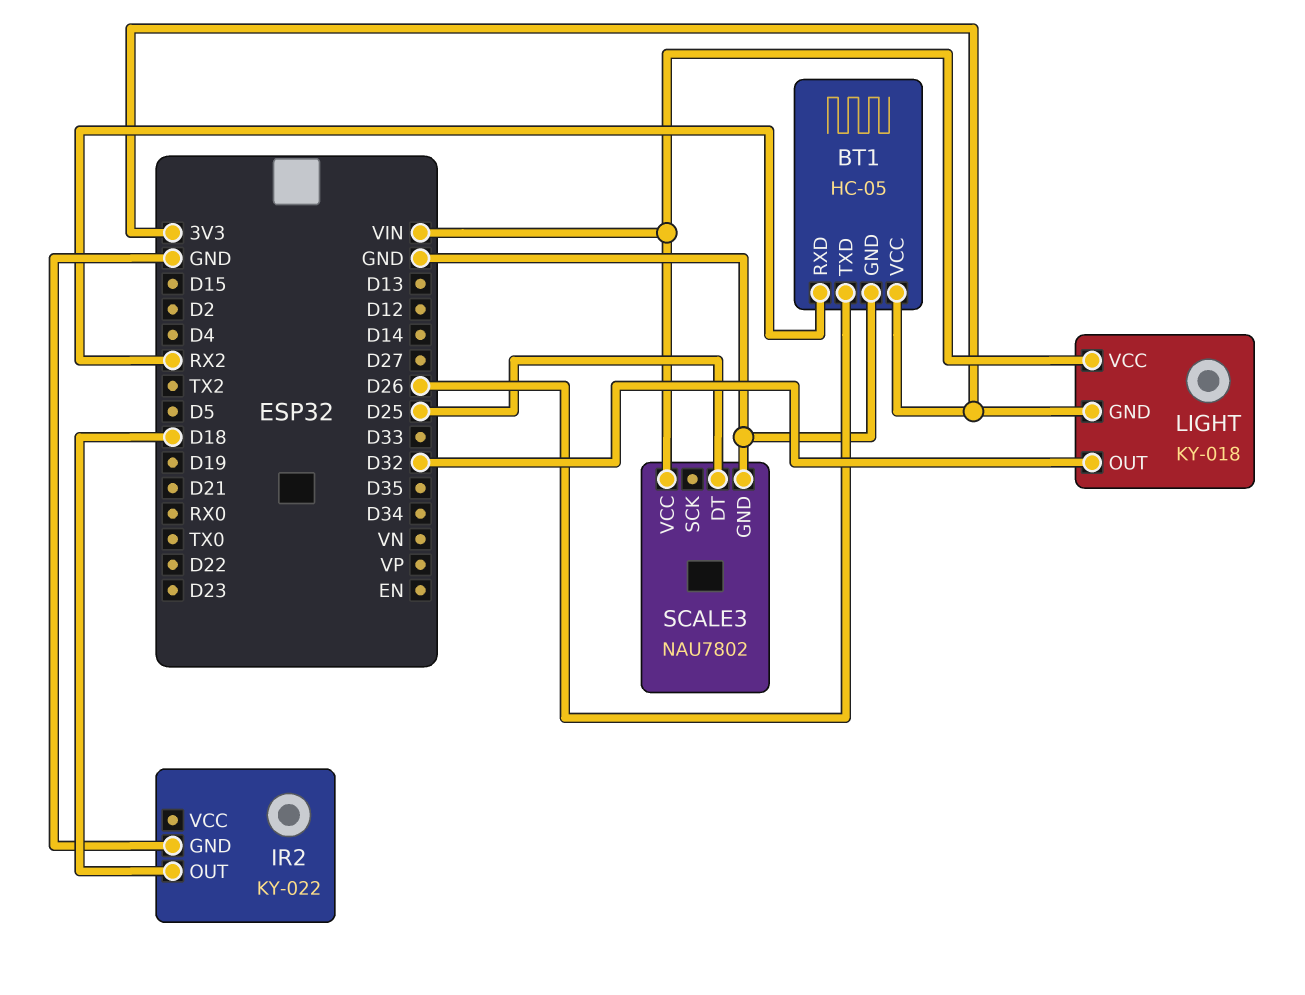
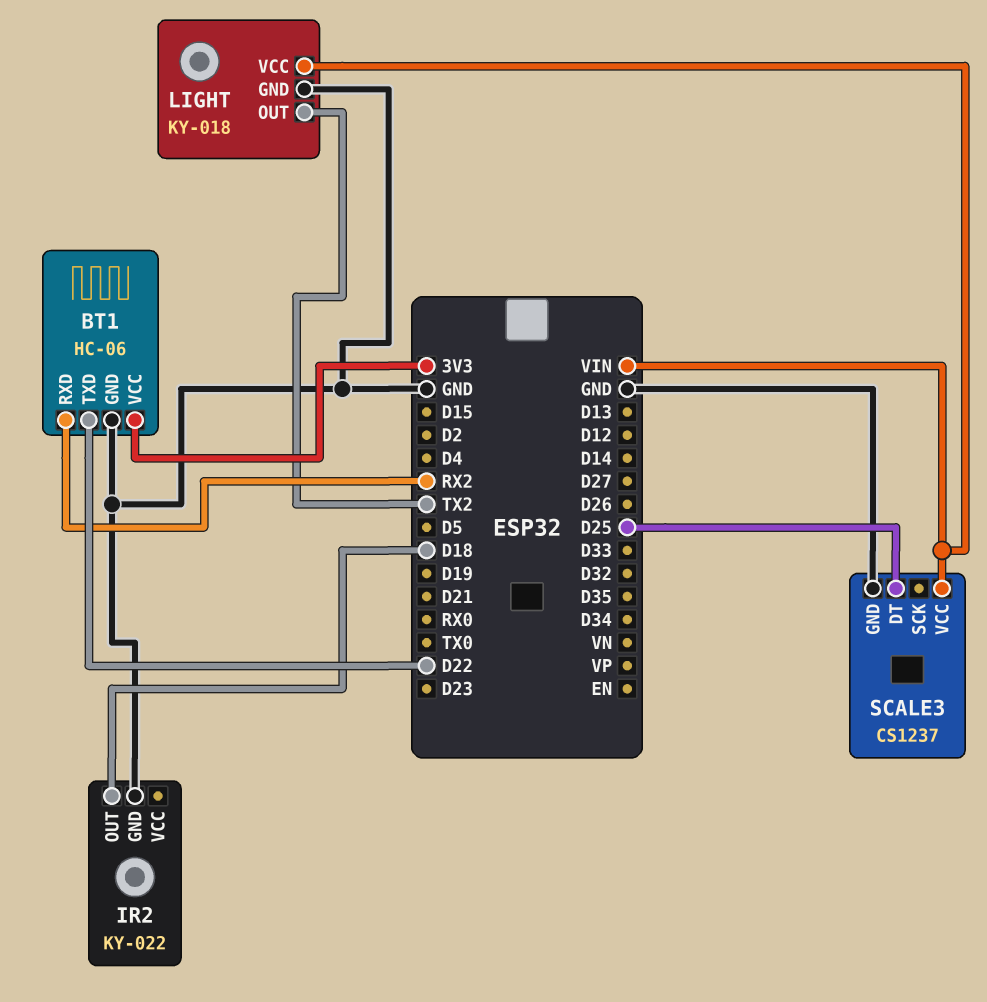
BT1: HC-05 -> HC-06
BT1 pin TXD: D26 -> D22
LIGHT pin GND: 3V3 -> GND
LIGHT pin OUT: D32 -> TX2
SCALE3: NAU7802 -> CS1237

